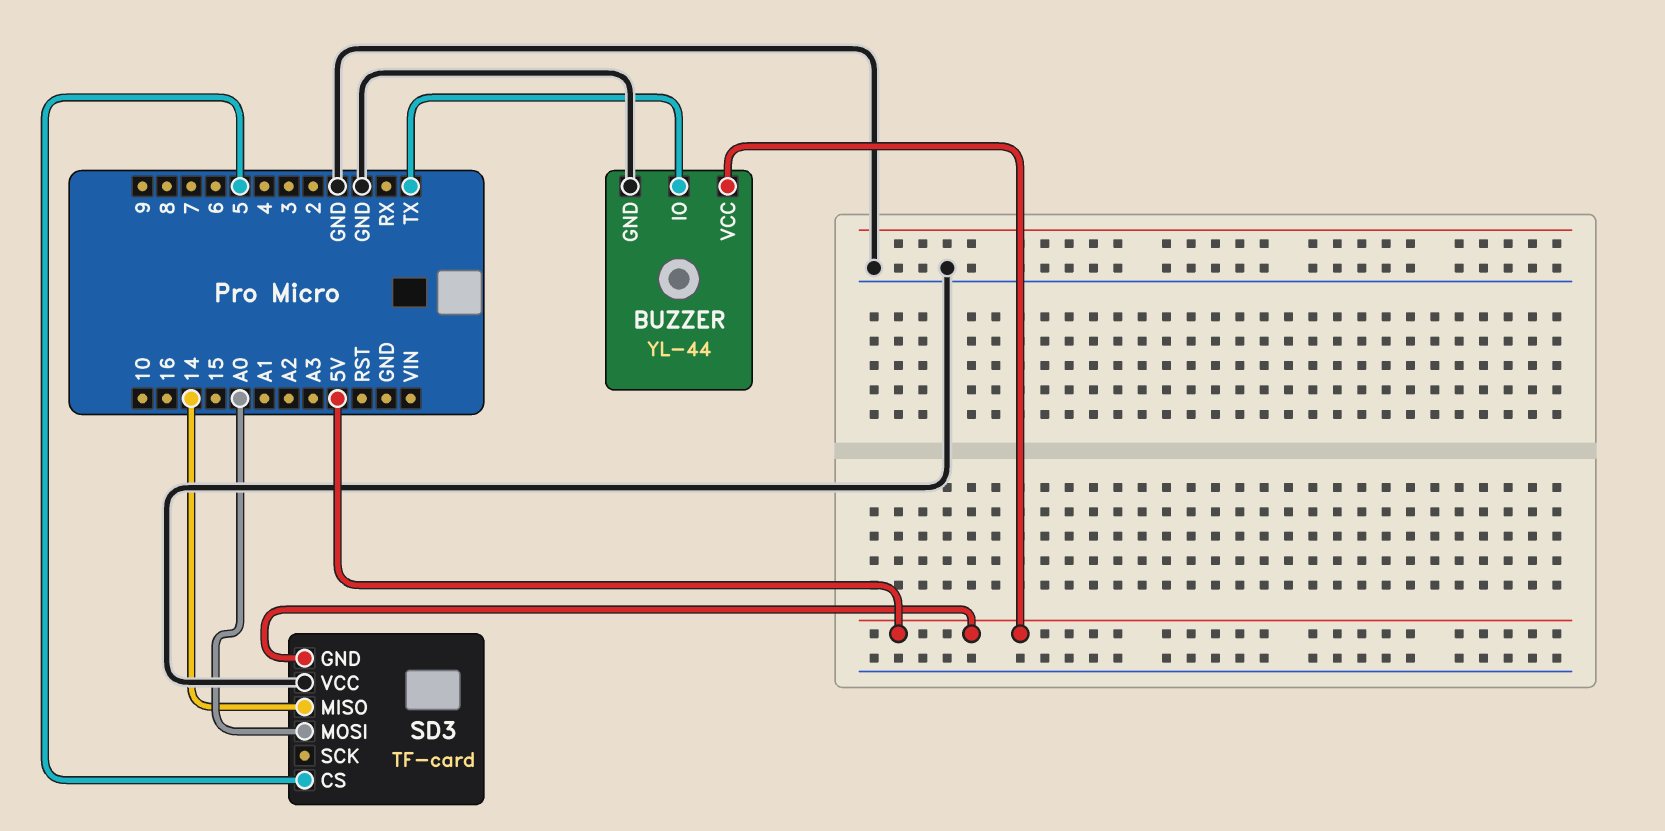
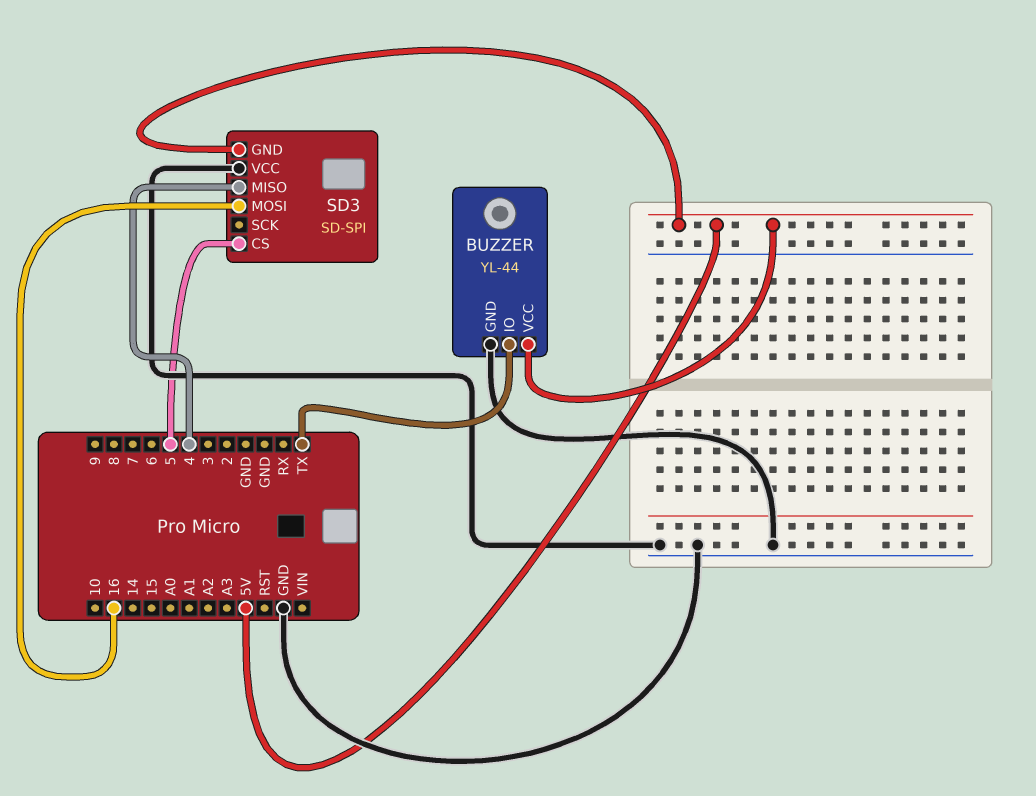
SD3: TF-card -> SD-SPI
SD3 pin MISO: 14 -> 4
SD3 pin MOSI: A0 -> 16

